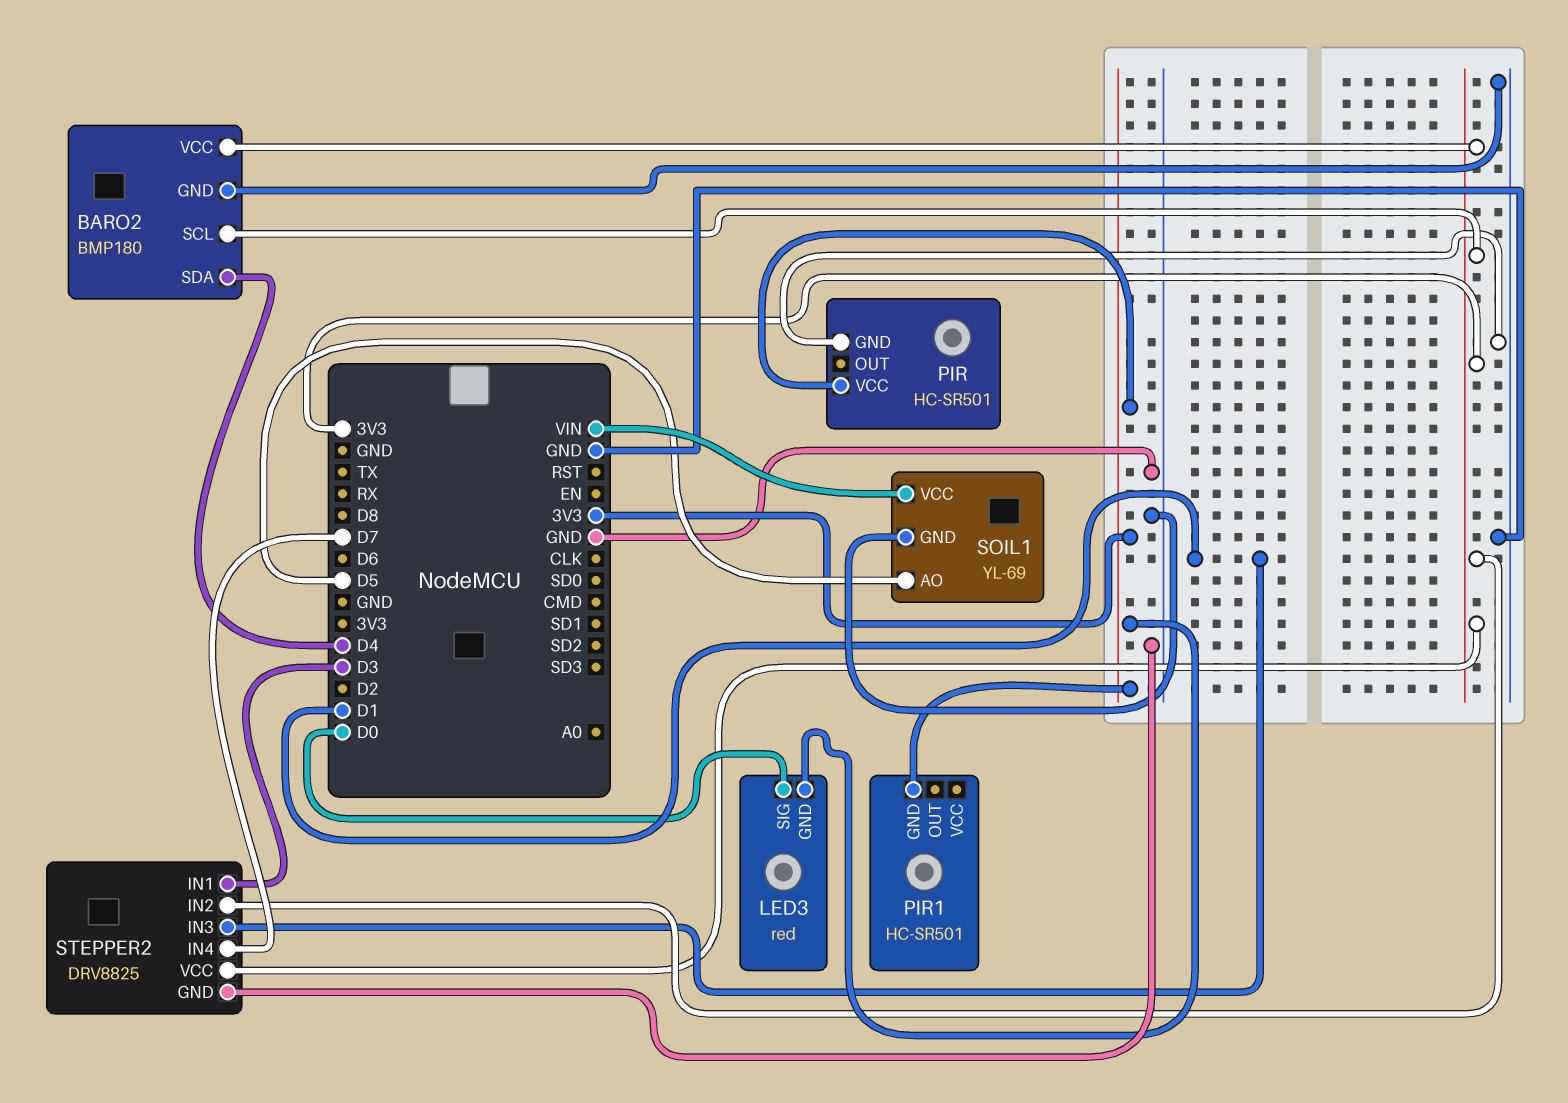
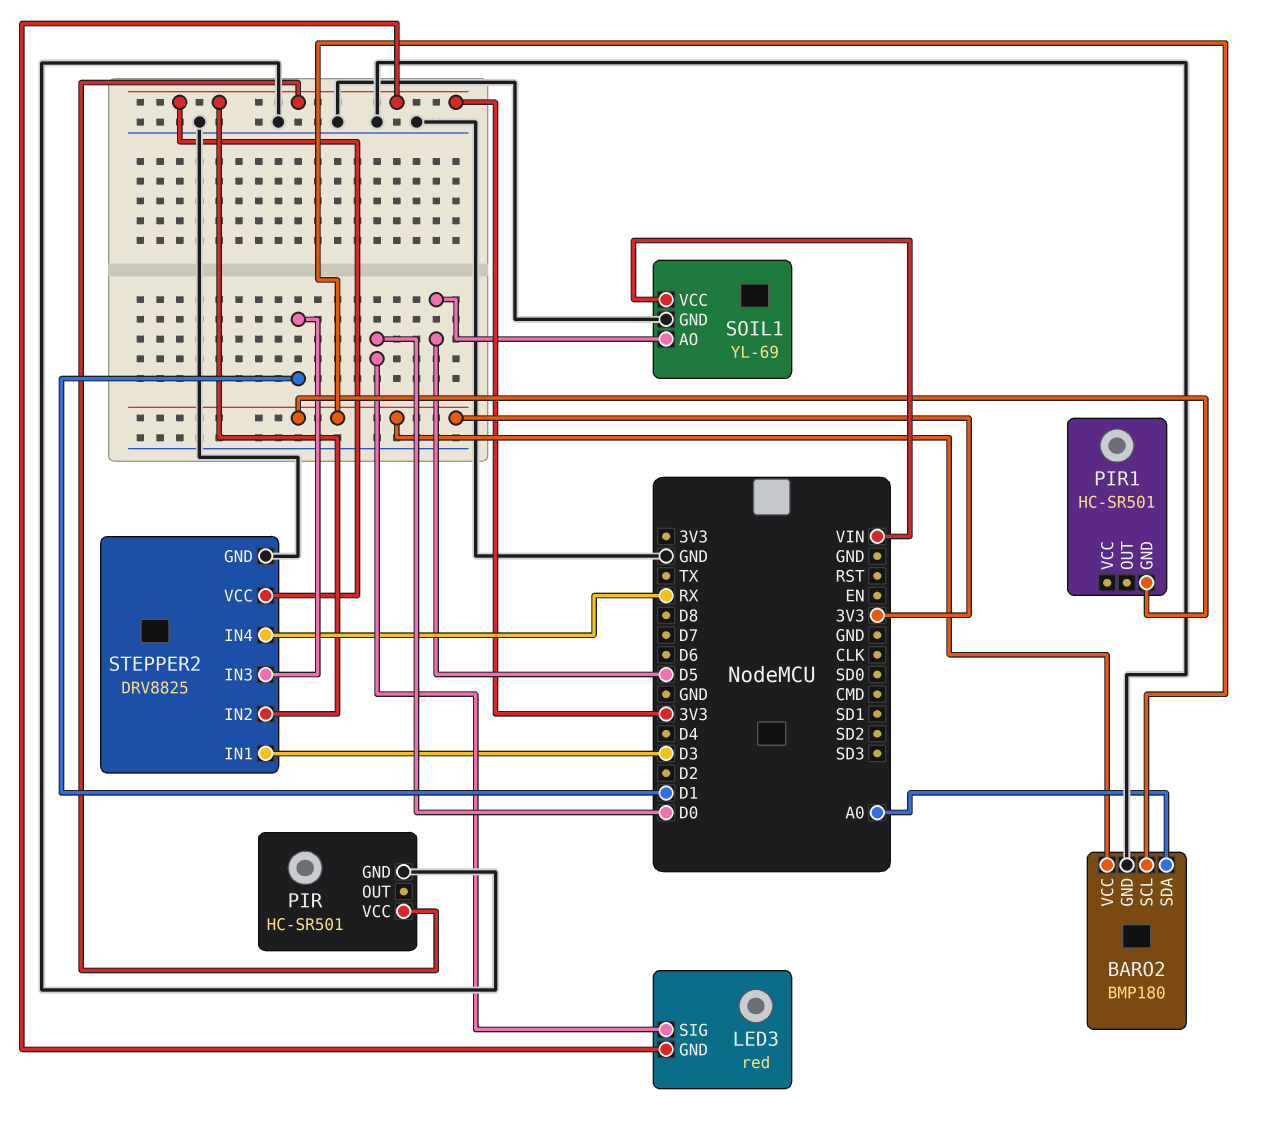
BARO2 pin SDA: D4 -> A0
STEPPER2 pin IN4: D7 -> RX

